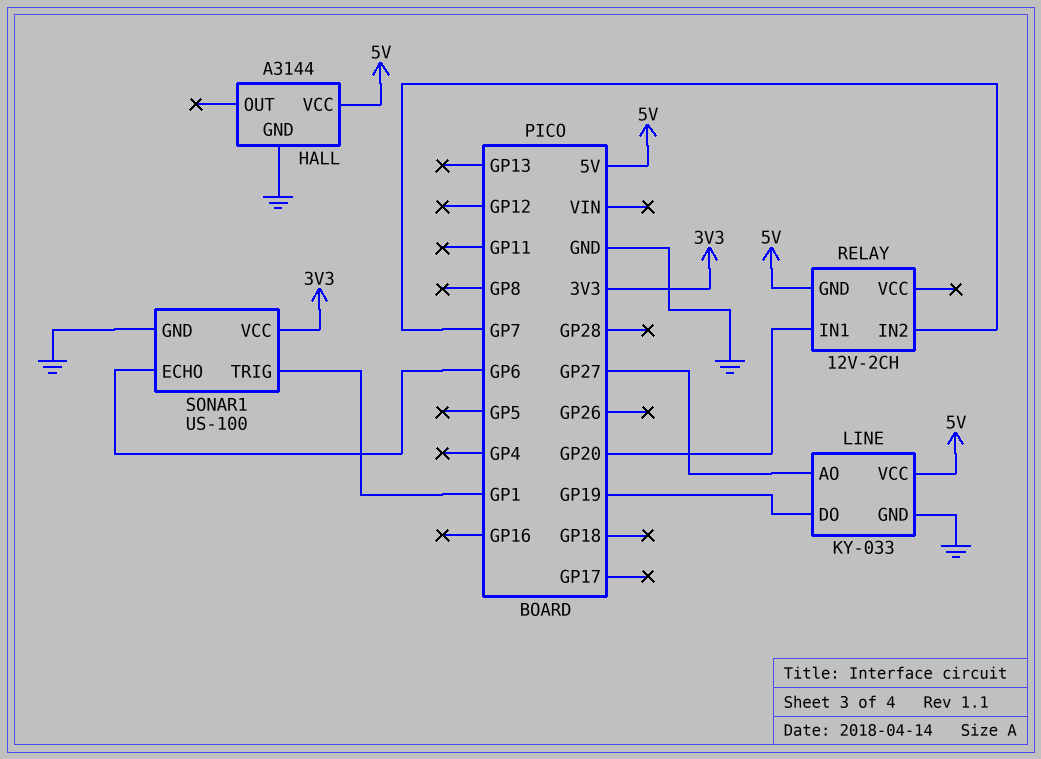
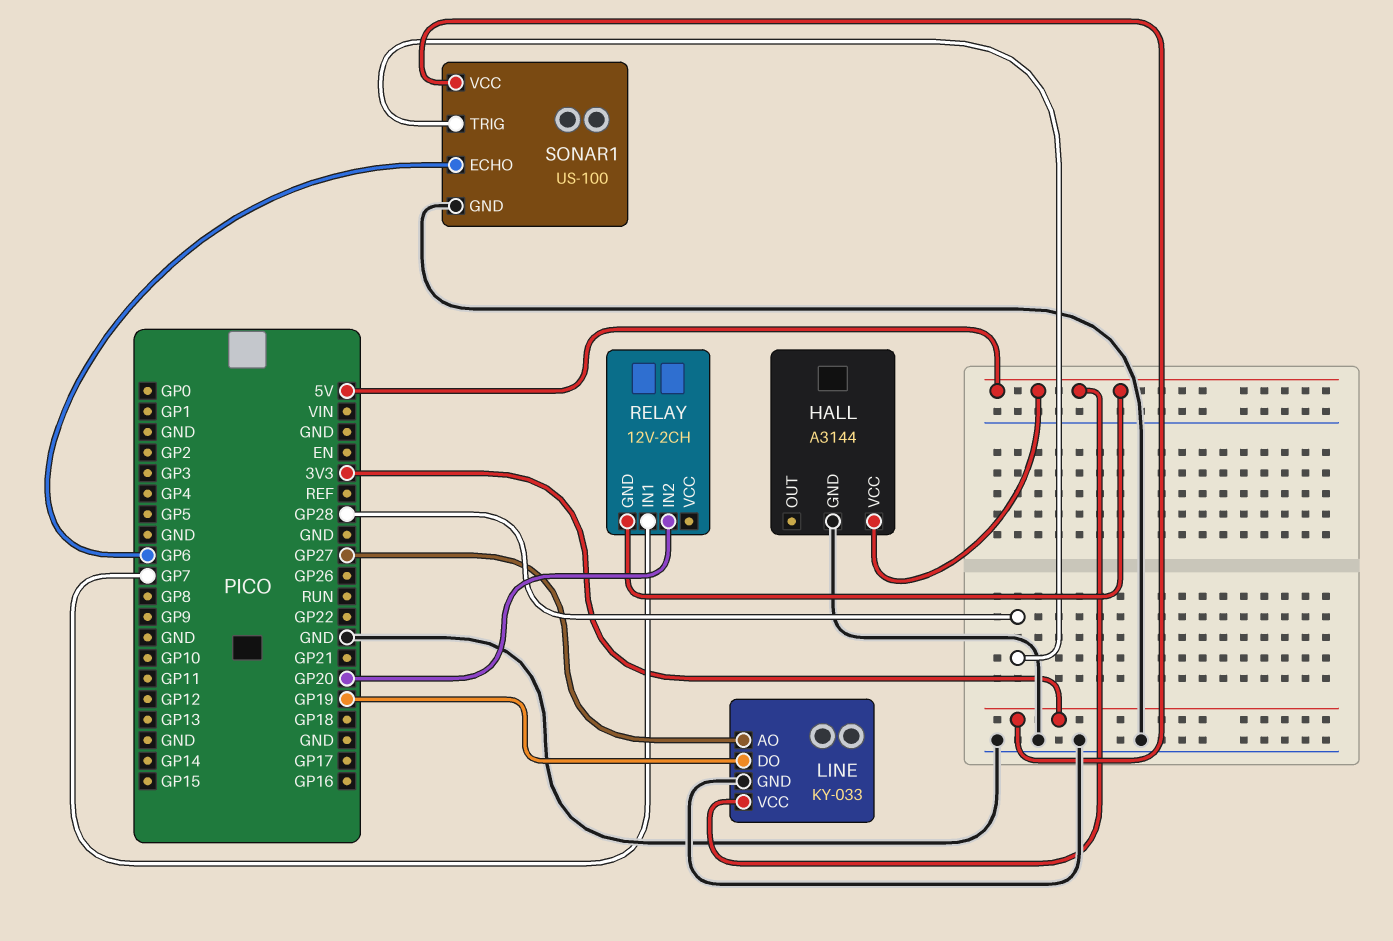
RELAY pin IN1: GP20 -> GP7
RELAY pin IN2: GP7 -> GP20
SONAR1 pin TRIG: GP1 -> GP28

